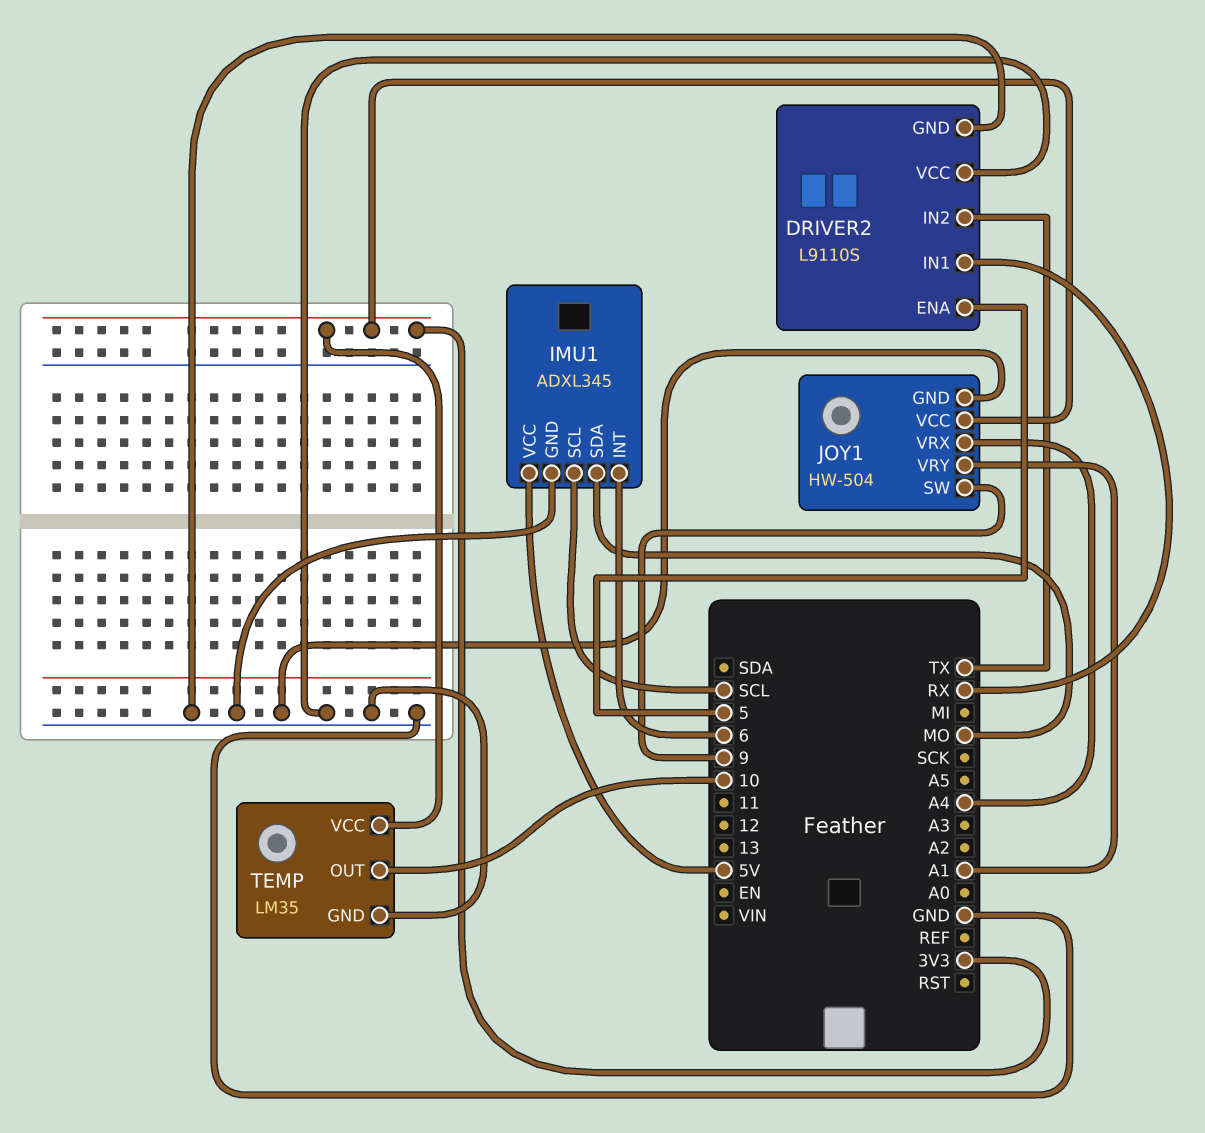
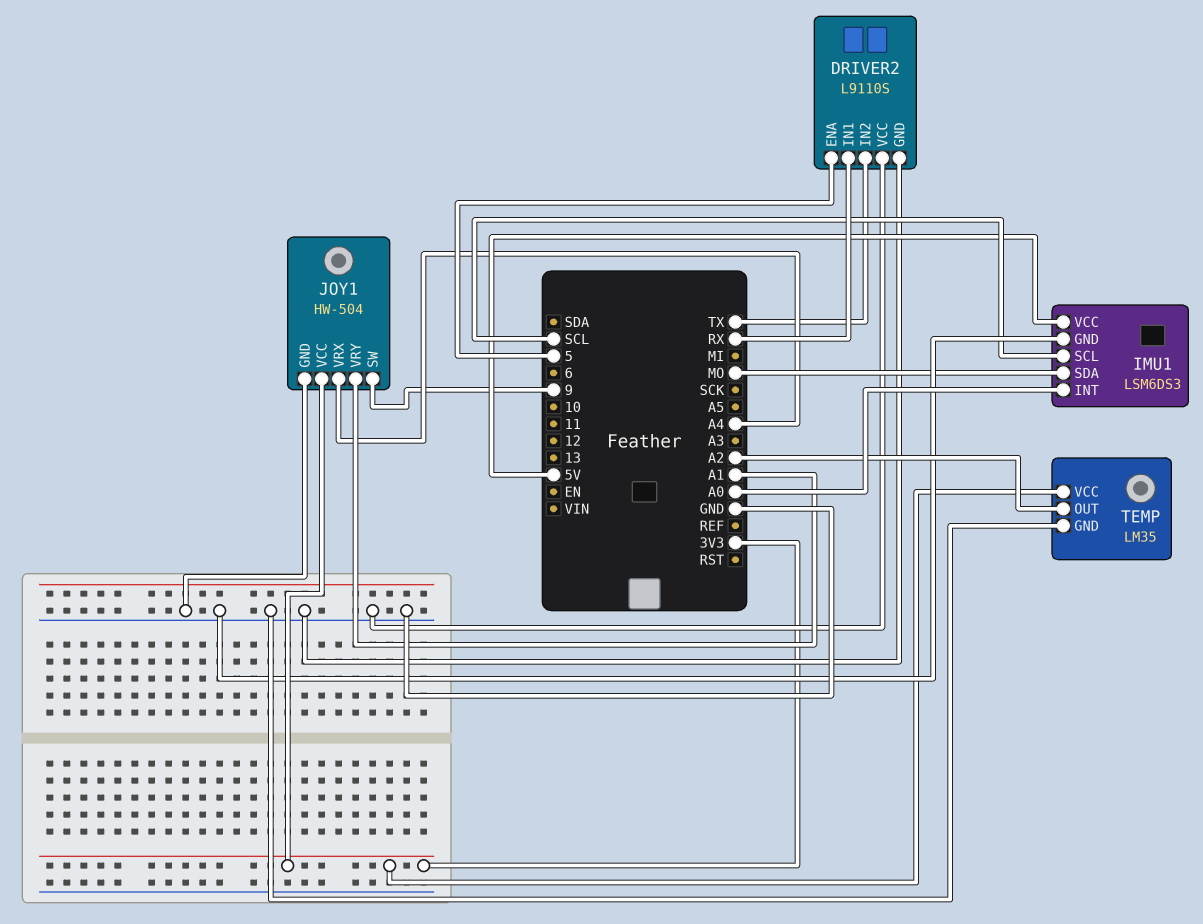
IMU1: ADXL345 -> LSM6DS3
IMU1 pin INT: 6 -> A0
TEMP pin OUT: 10 -> A2

